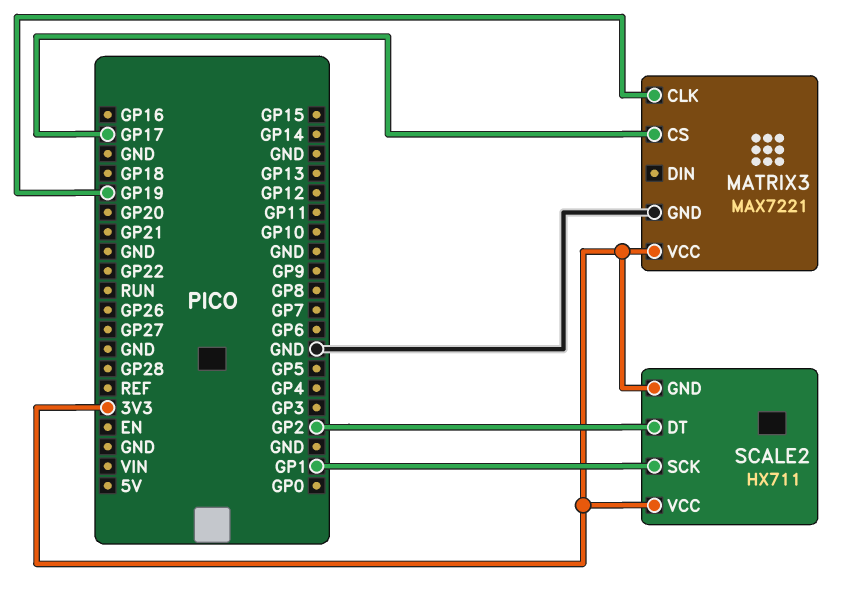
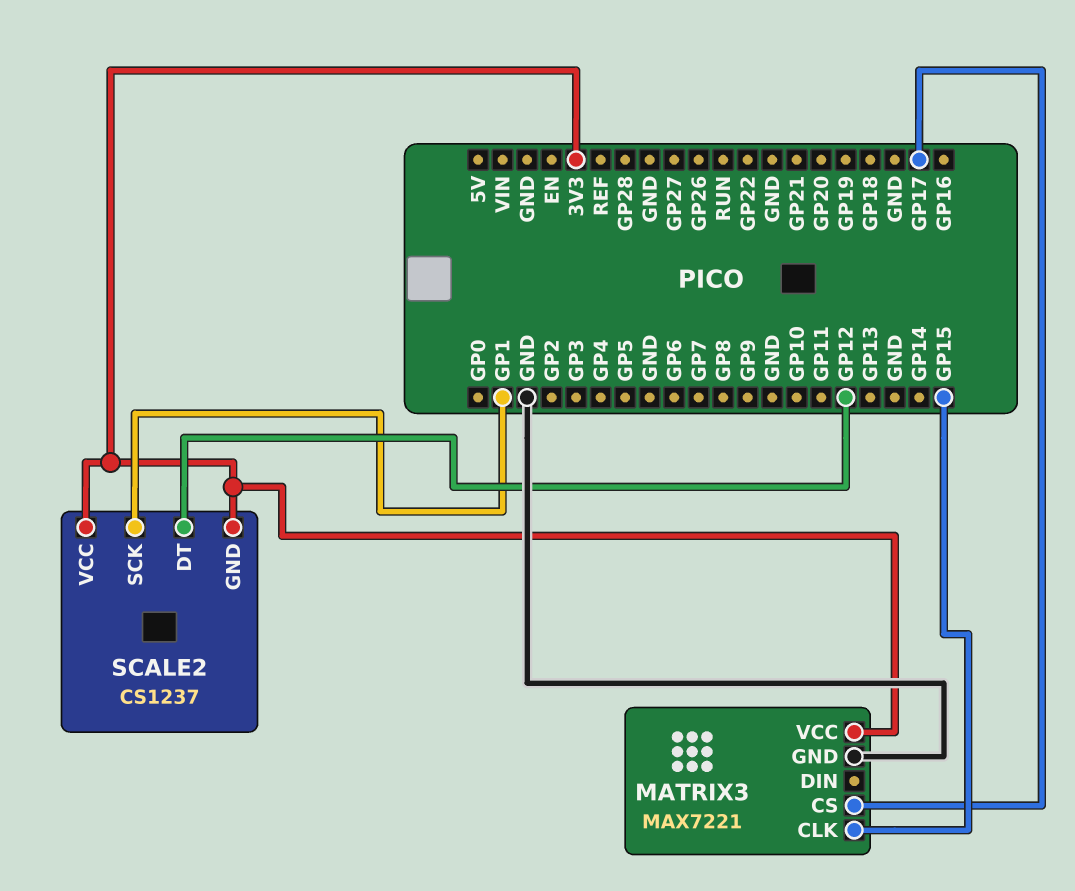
MATRIX3 pin CLK: GP19 -> GP15
SCALE2: HX711 -> CS1237
SCALE2 pin DT: GP2 -> GP12

